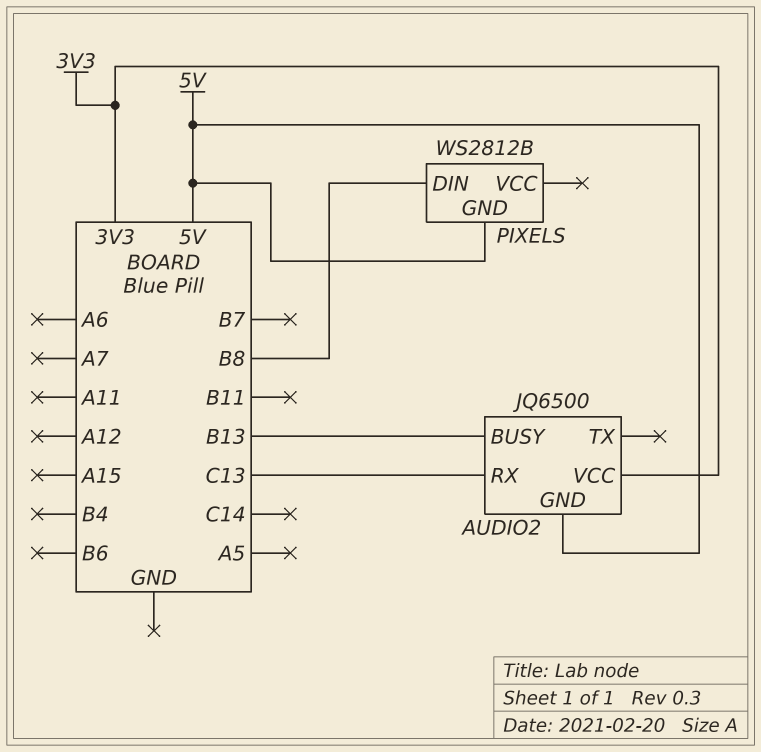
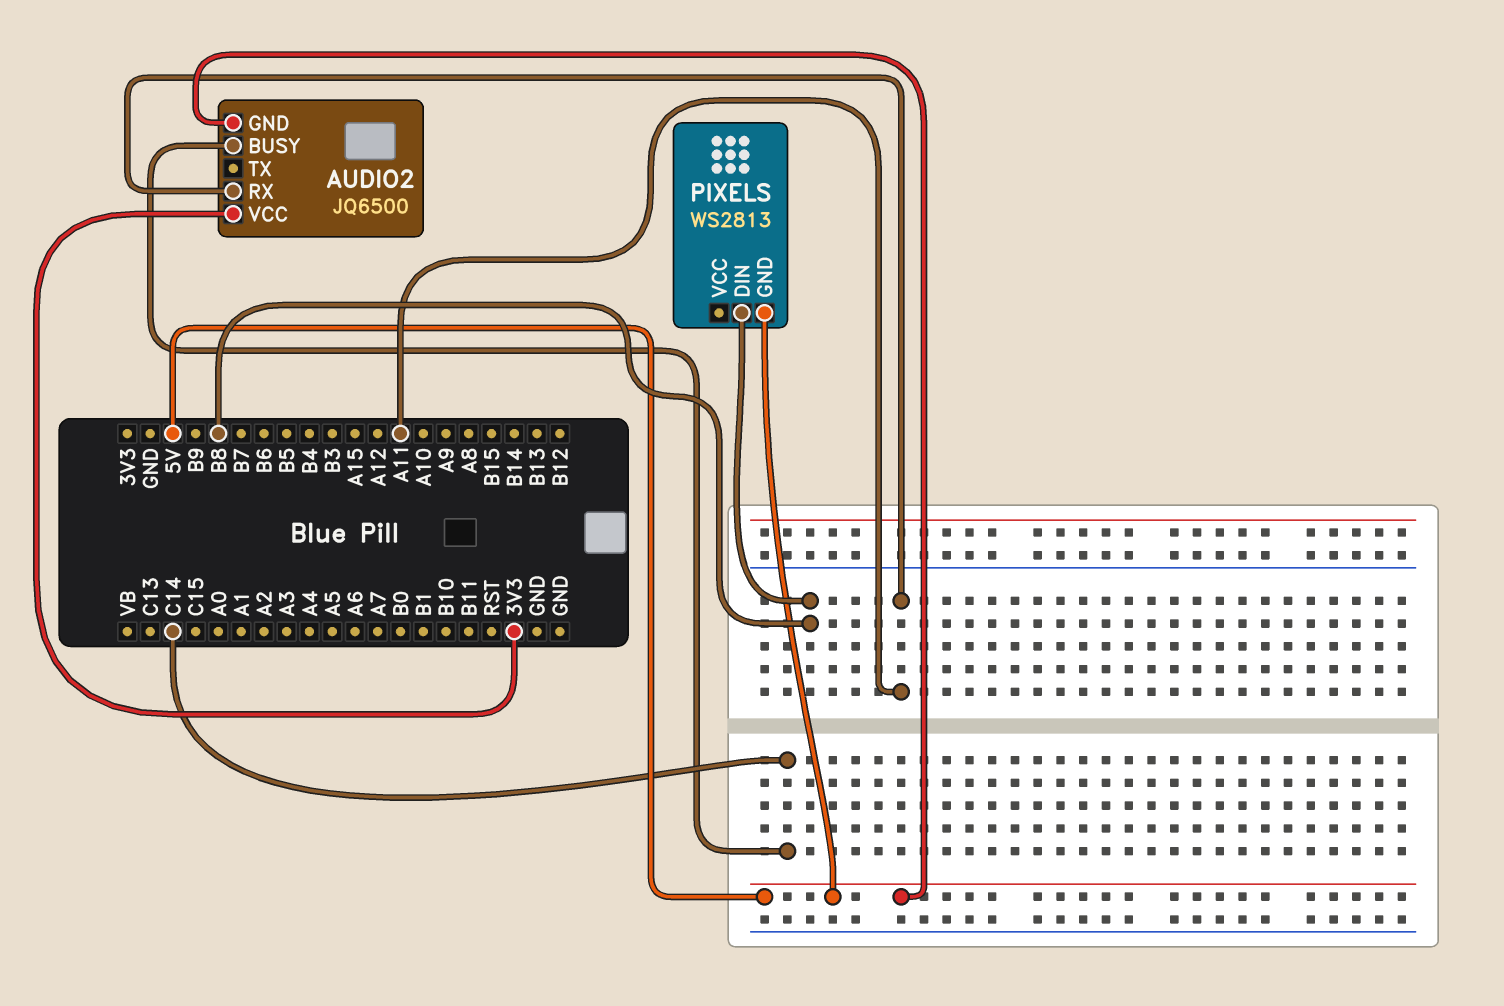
AUDIO2 pin BUSY: B13 -> C14
AUDIO2 pin RX: C13 -> A11
PIXELS: WS2812B -> WS2813

